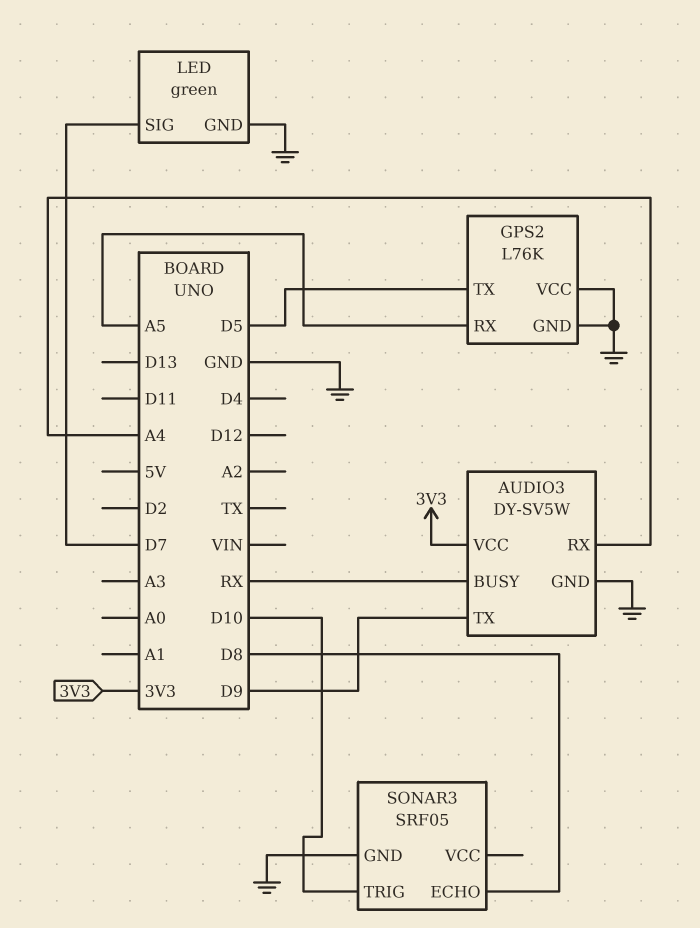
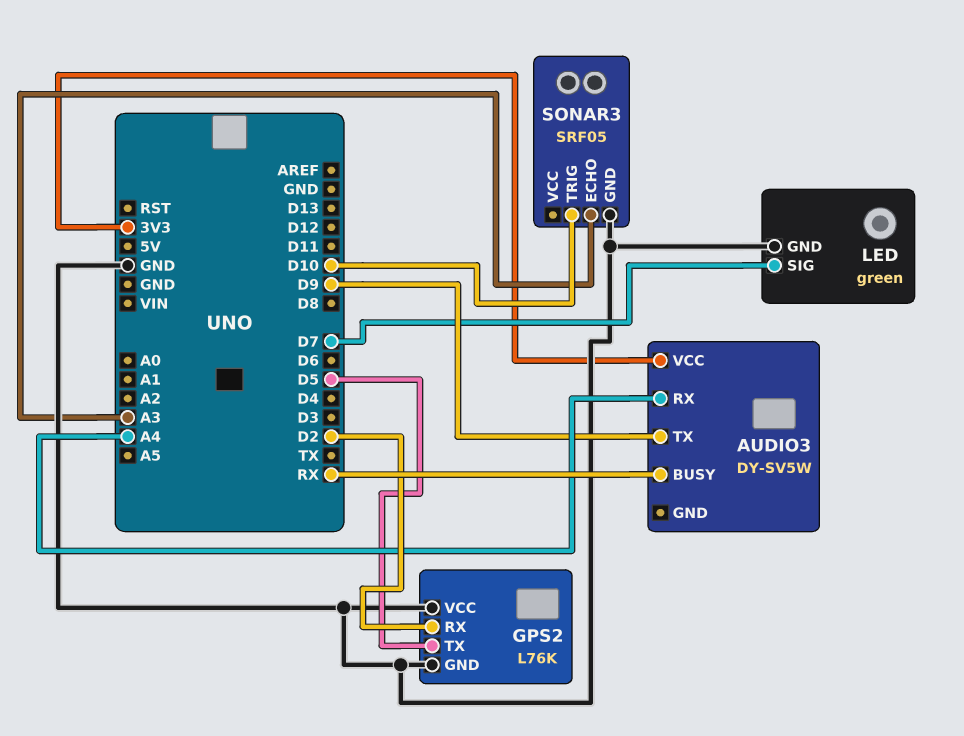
AUDIO3 pin GND: GND -> none
GPS2 pin RX: A5 -> D2
SONAR3 pin ECHO: D8 -> A3

